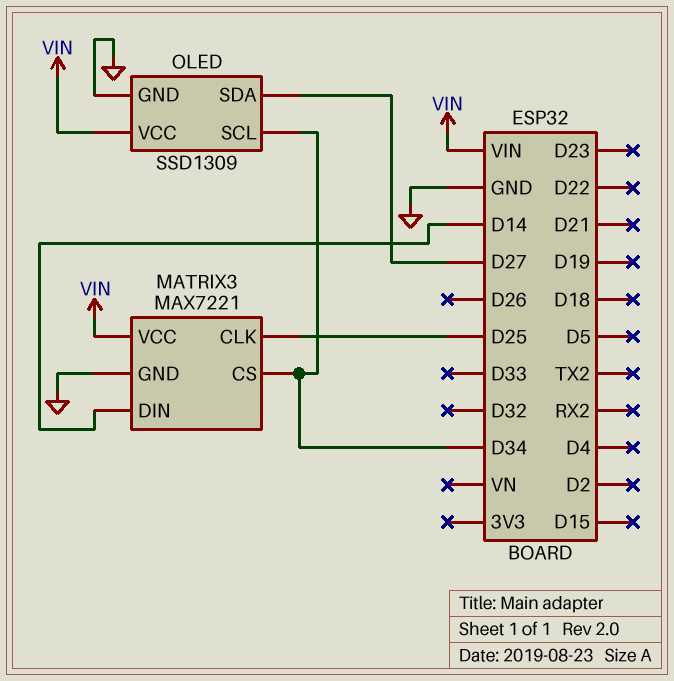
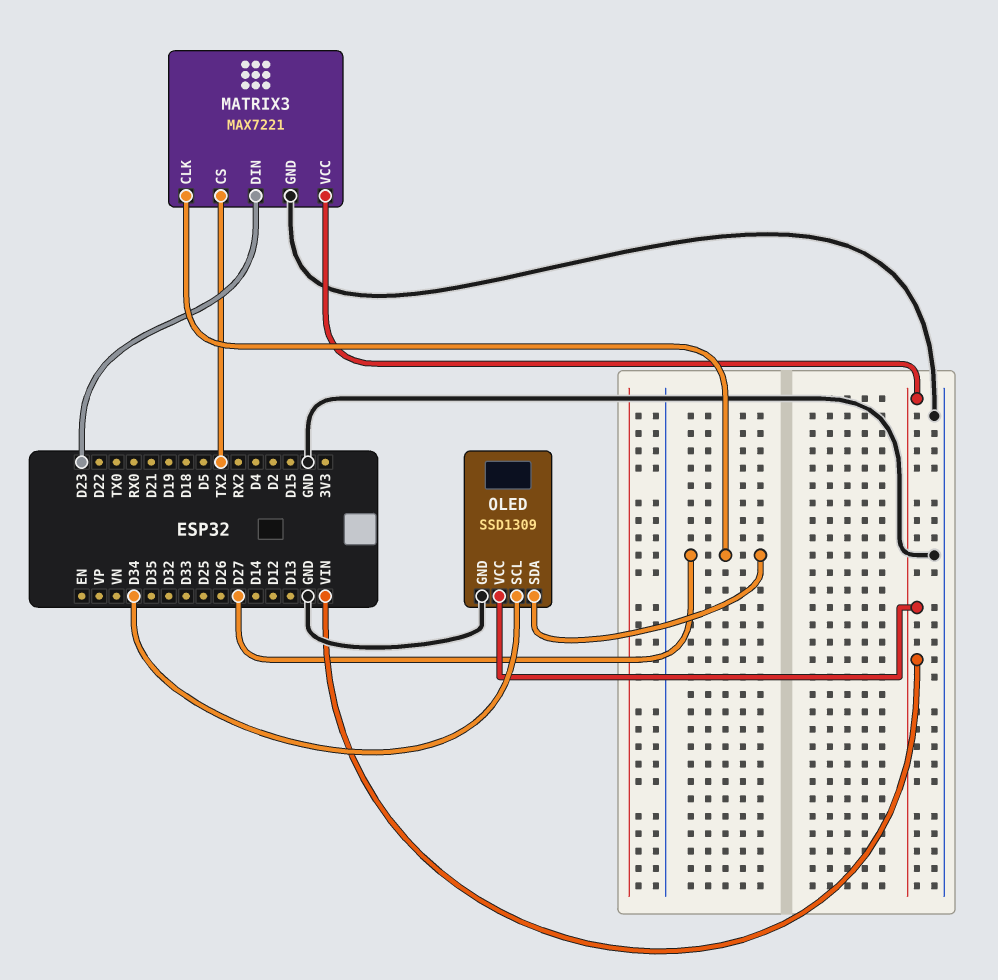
MATRIX3 pin CLK: D25 -> D27
MATRIX3 pin CS: D34 -> TX2
MATRIX3 pin DIN: D14 -> D23

